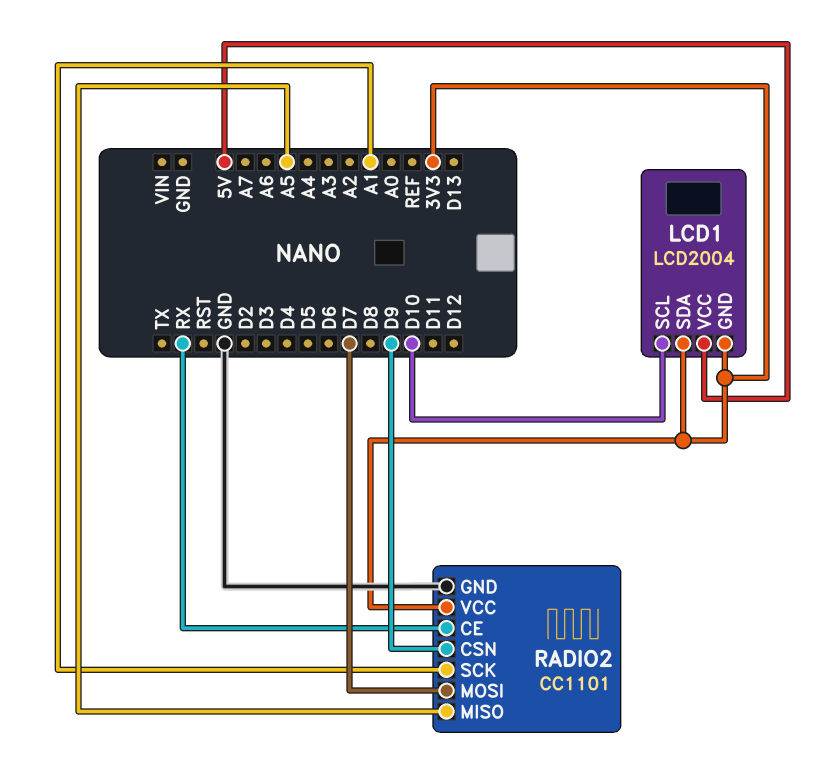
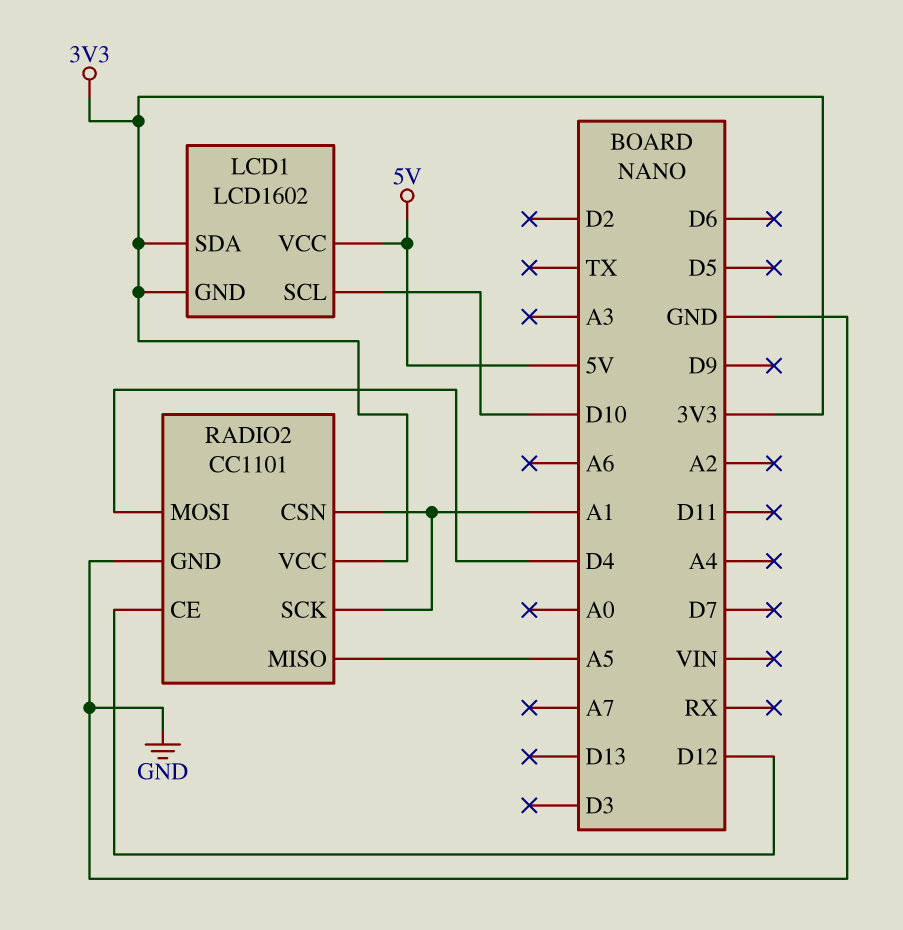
LCD1: LCD2004 -> LCD1602
RADIO2 pin CE: RX -> D12
RADIO2 pin CSN: D9 -> A1
RADIO2 pin MOSI: D7 -> D4

